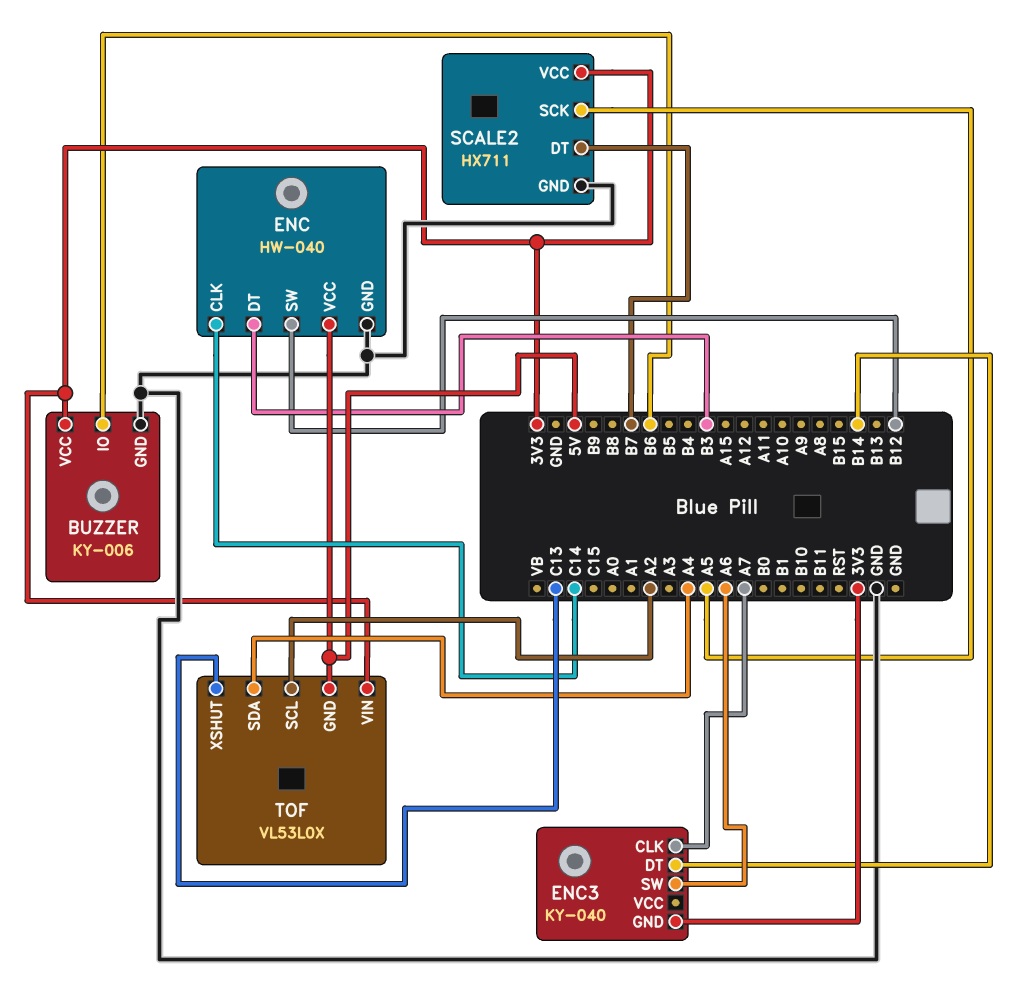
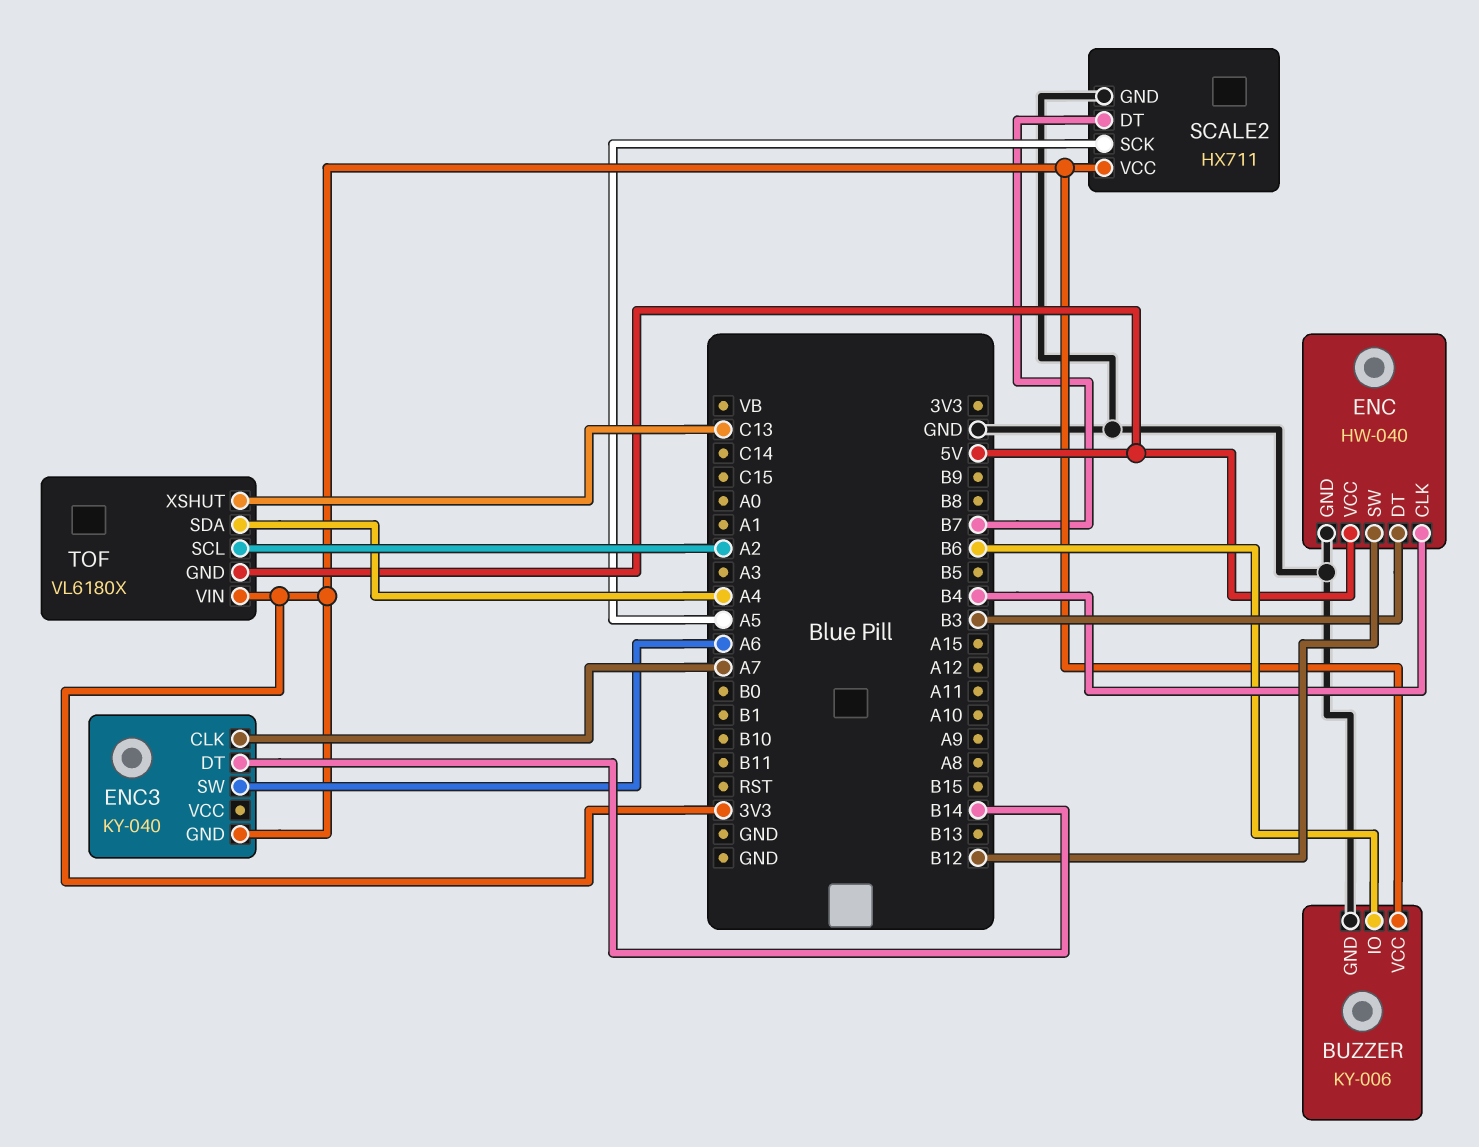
ENC pin CLK: C14 -> B4
TOF: VL53L0X -> VL6180X

